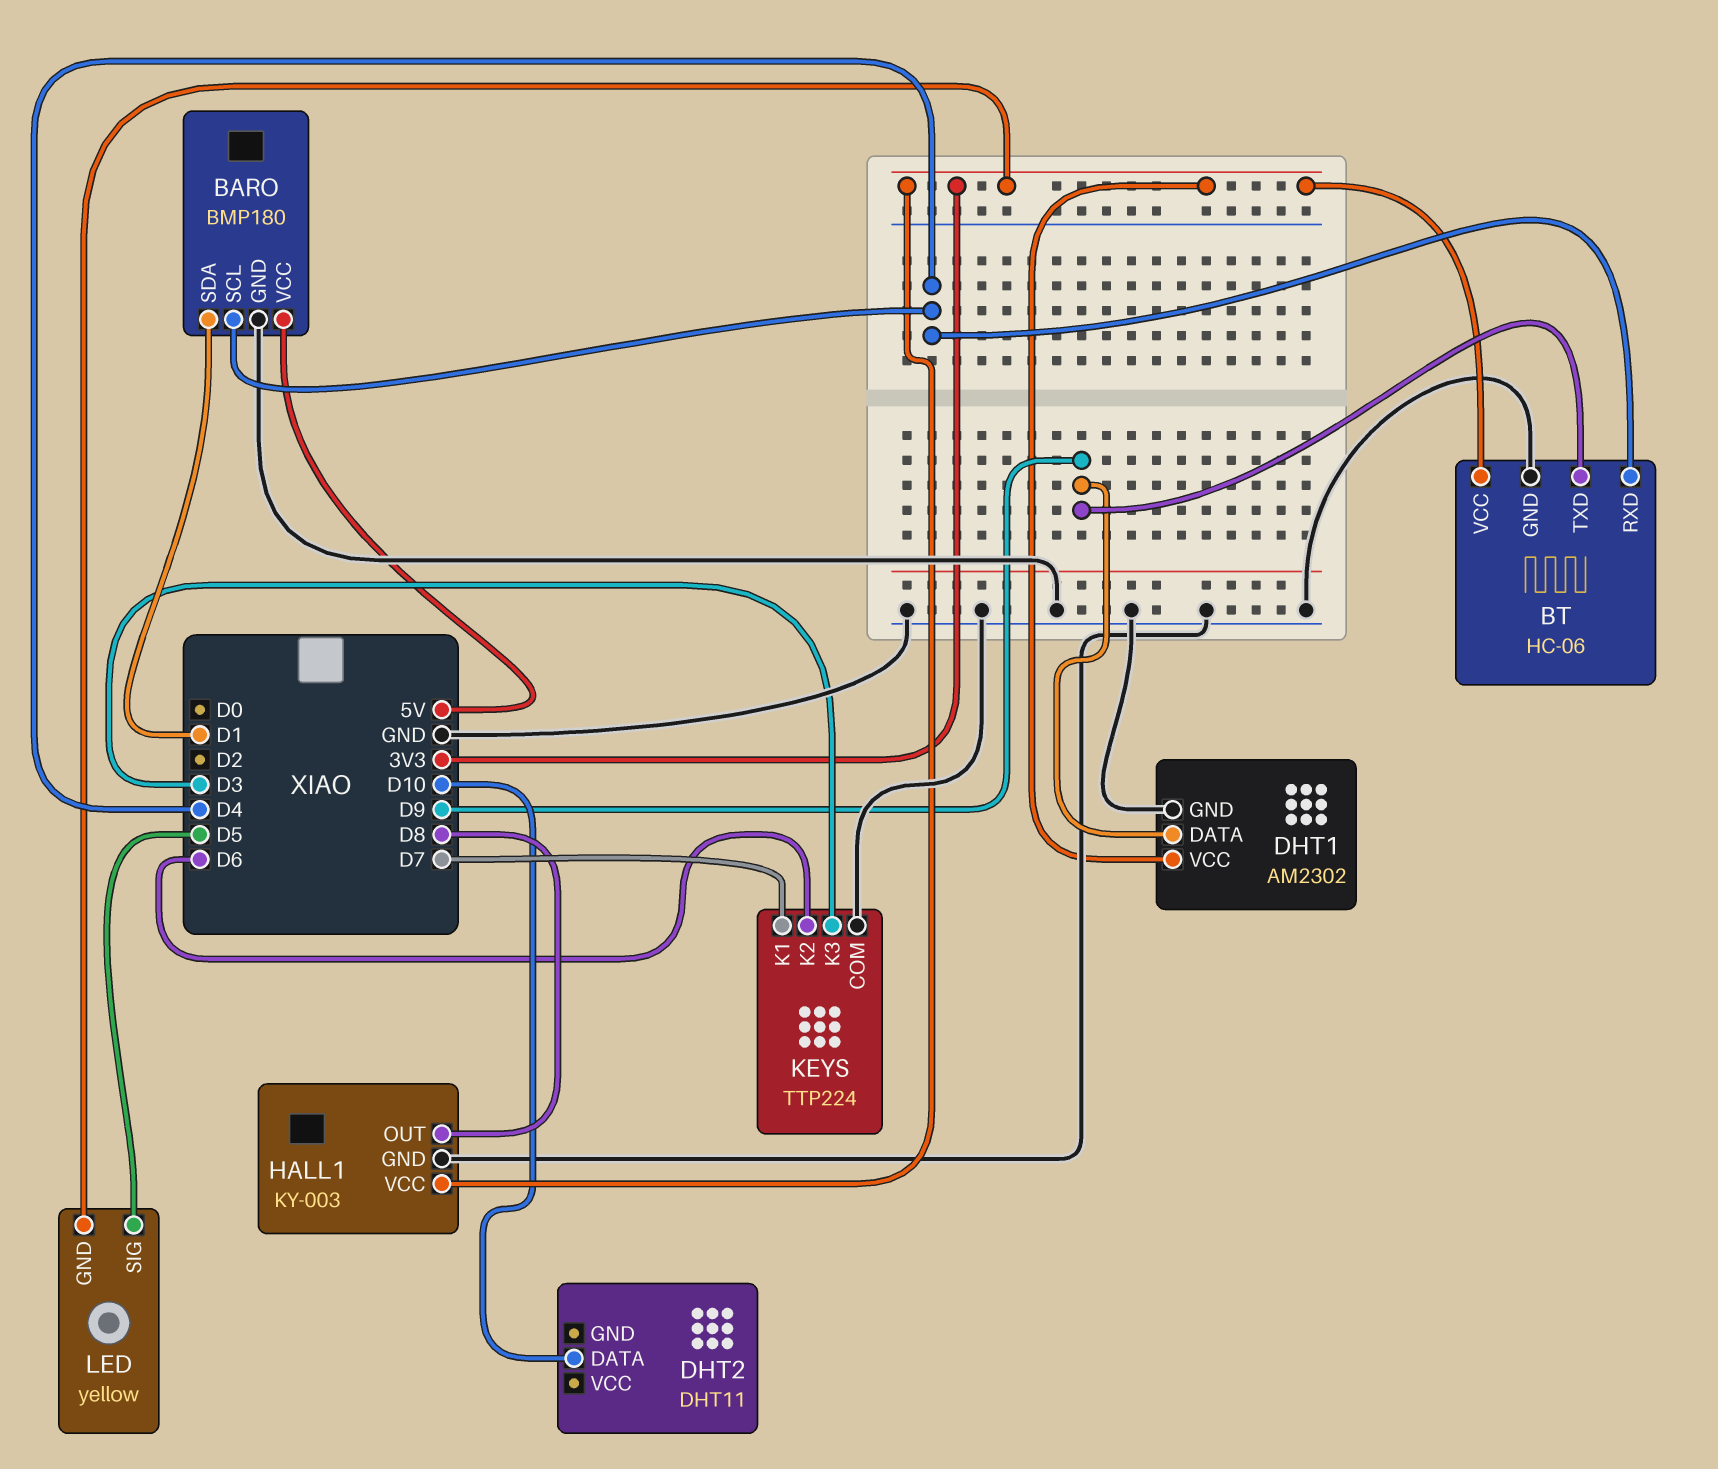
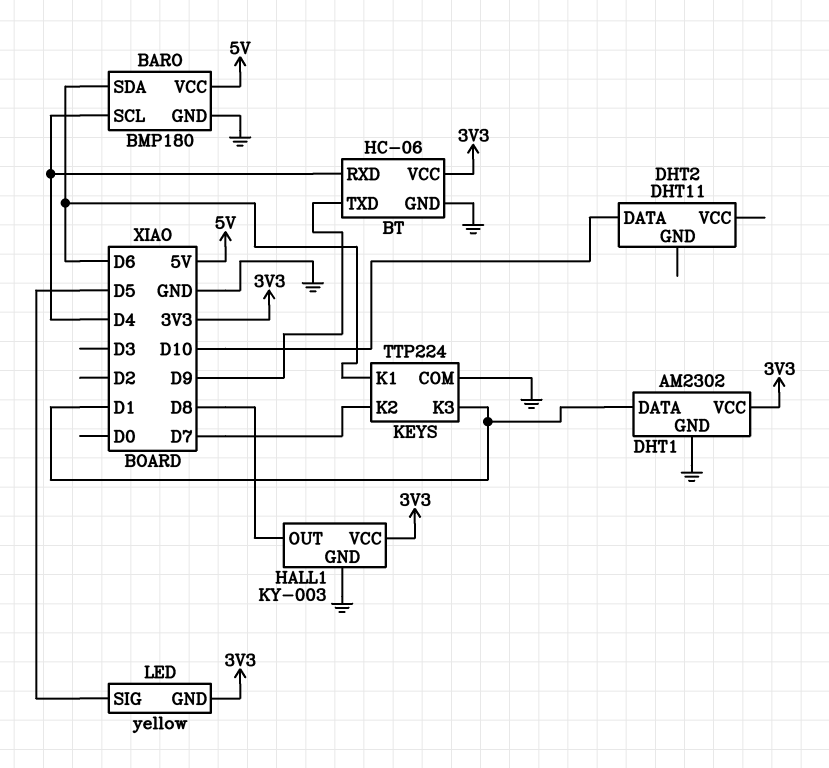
BARO pin SDA: D1 -> D6
DHT1 pin DATA: D9 -> D1
KEYS pin K1: D7 -> D6
KEYS pin K2: D6 -> D7
KEYS pin K3: D3 -> D1

